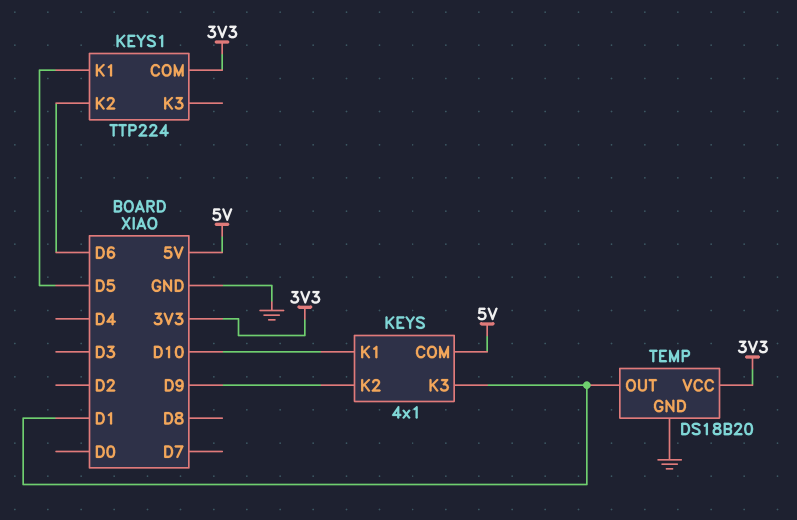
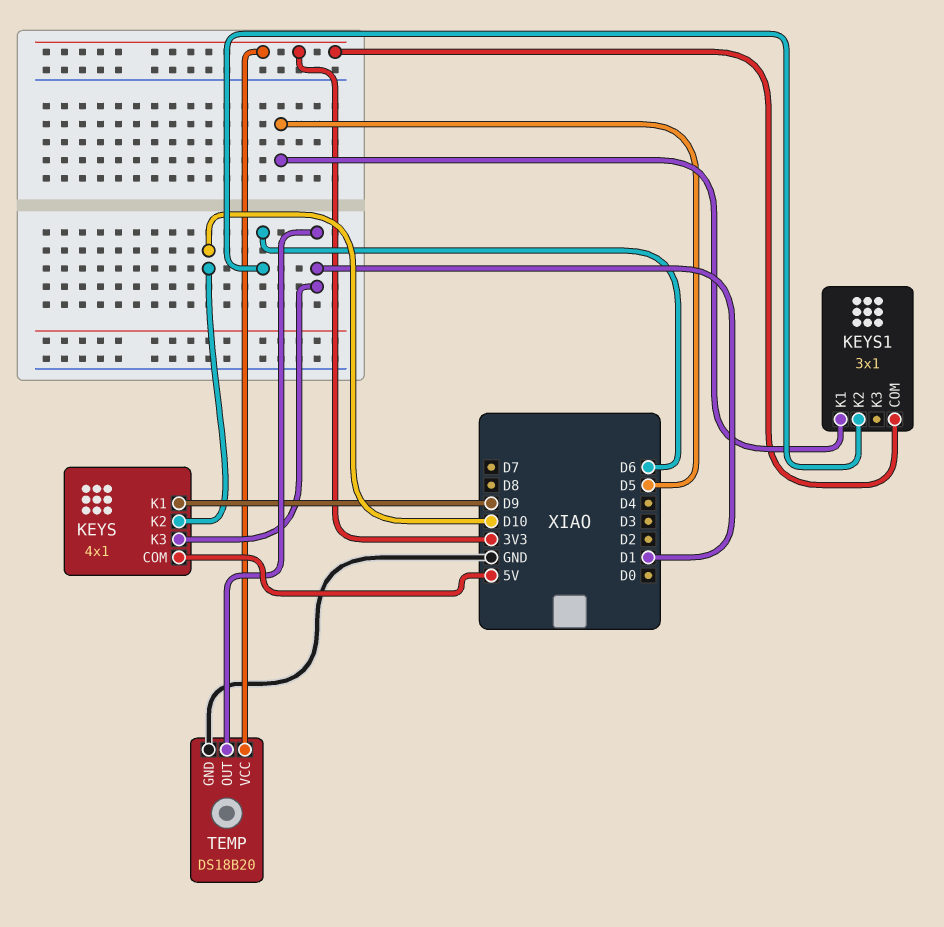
KEYS pin K1: D10 -> D9
KEYS pin K2: D9 -> D10
KEYS1: TTP224 -> 3x1

